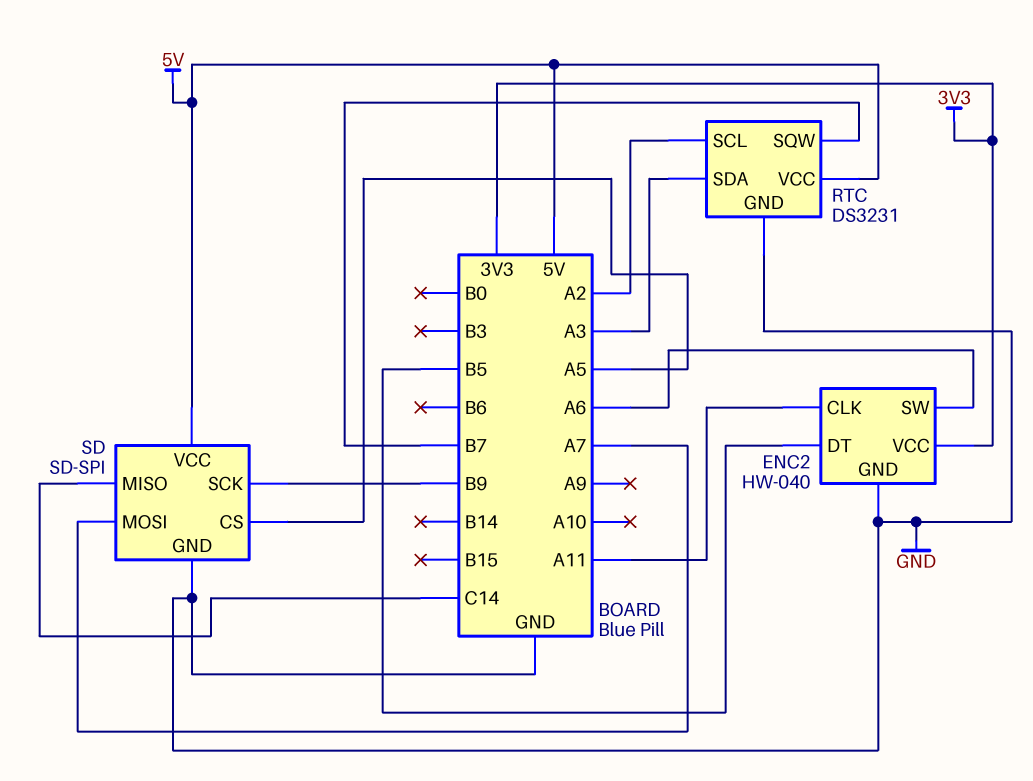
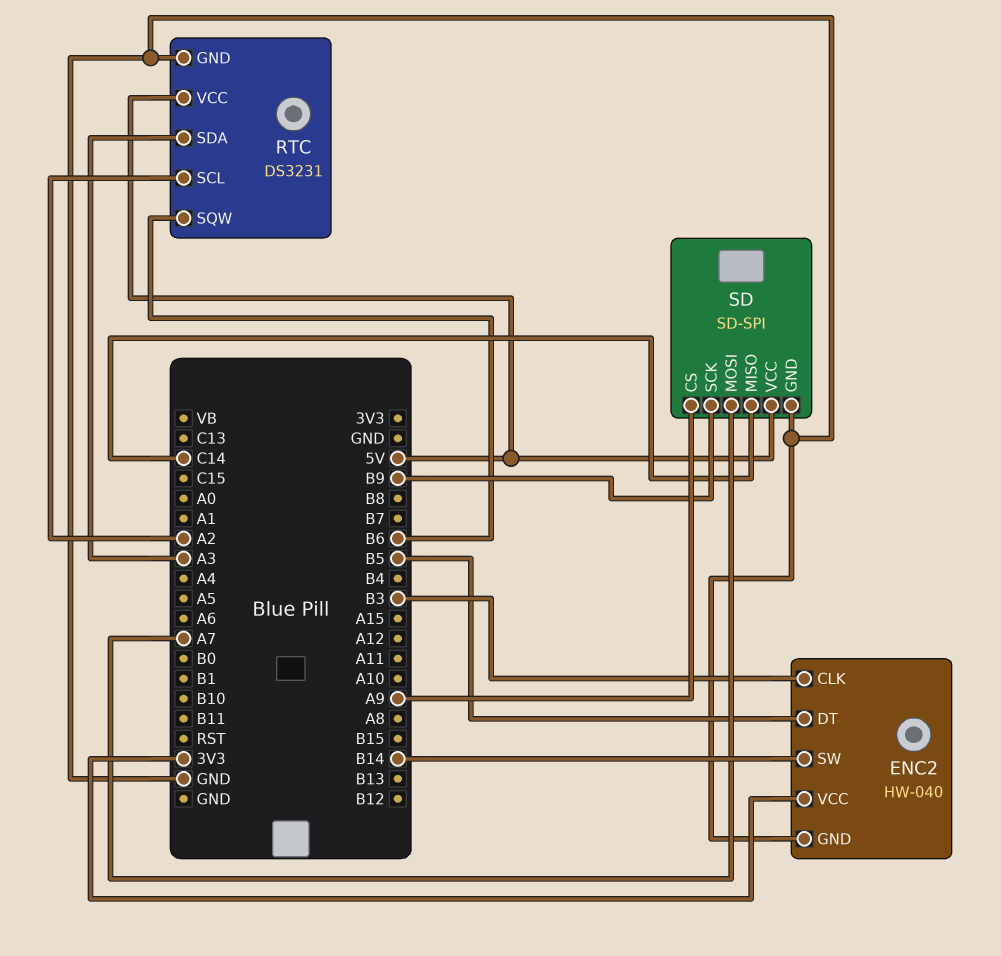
ENC2 pin CLK: A11 -> B3
ENC2 pin SW: A6 -> B14
RTC pin SQW: B7 -> B6
SD pin CS: A5 -> A9

